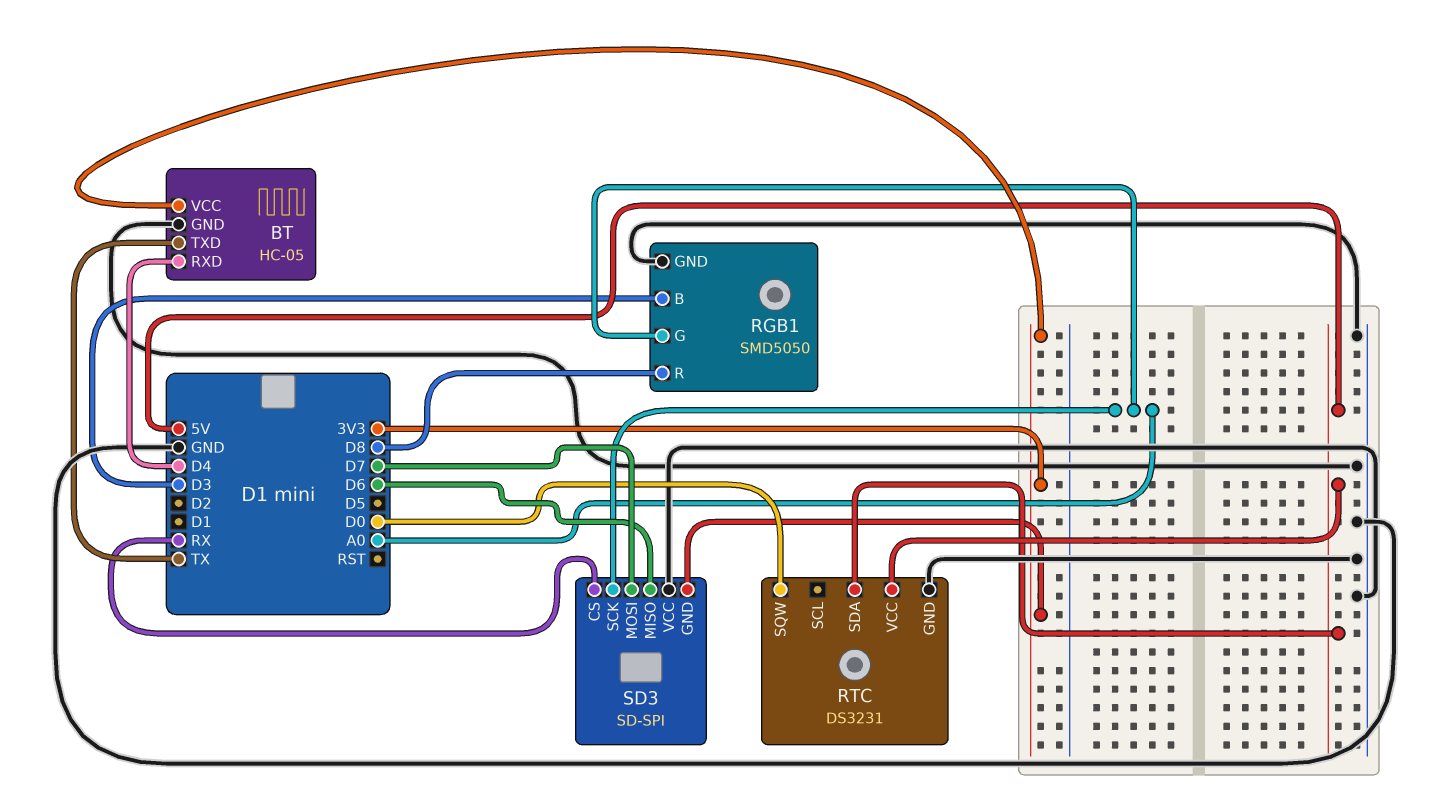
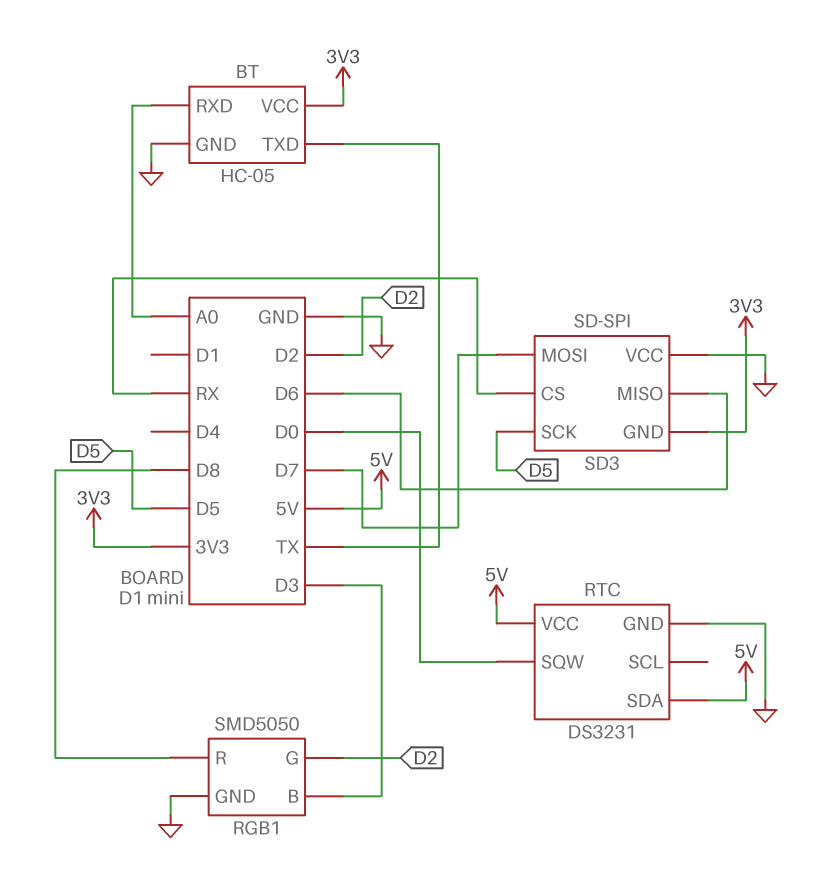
BT pin RXD: D4 -> A0
RGB1 pin G: A0 -> D2
SD3 pin SCK: A0 -> D5

